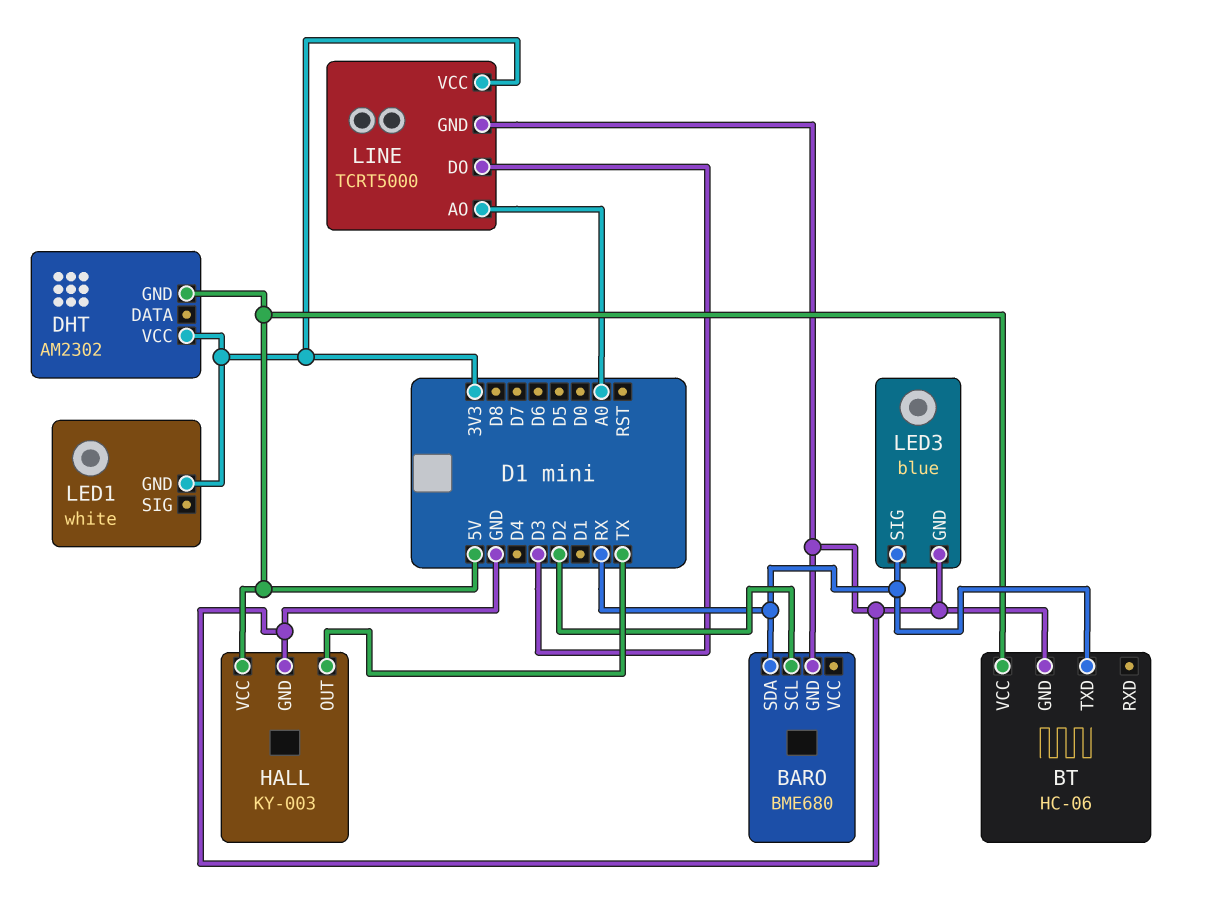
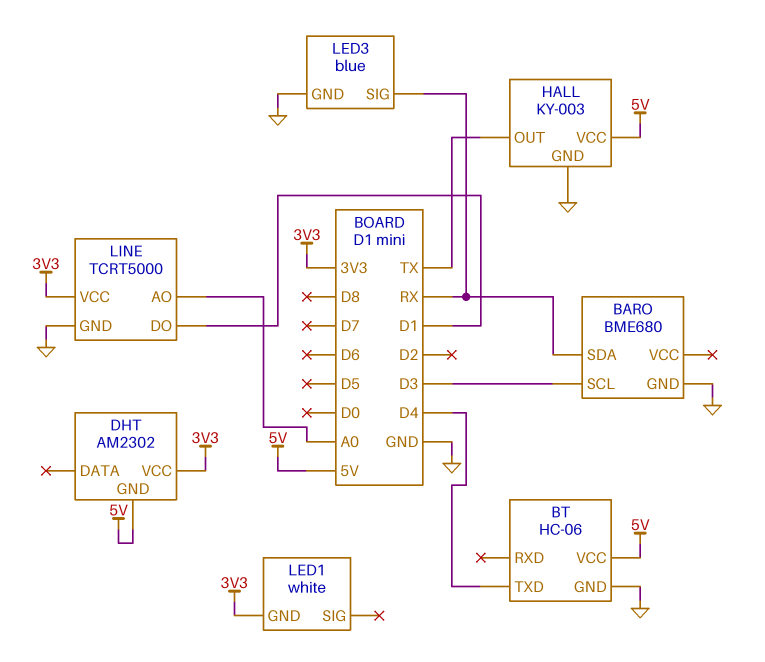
BARO pin SCL: D2 -> D3
BT pin TXD: RX -> D4
LINE pin DO: D3 -> D1

